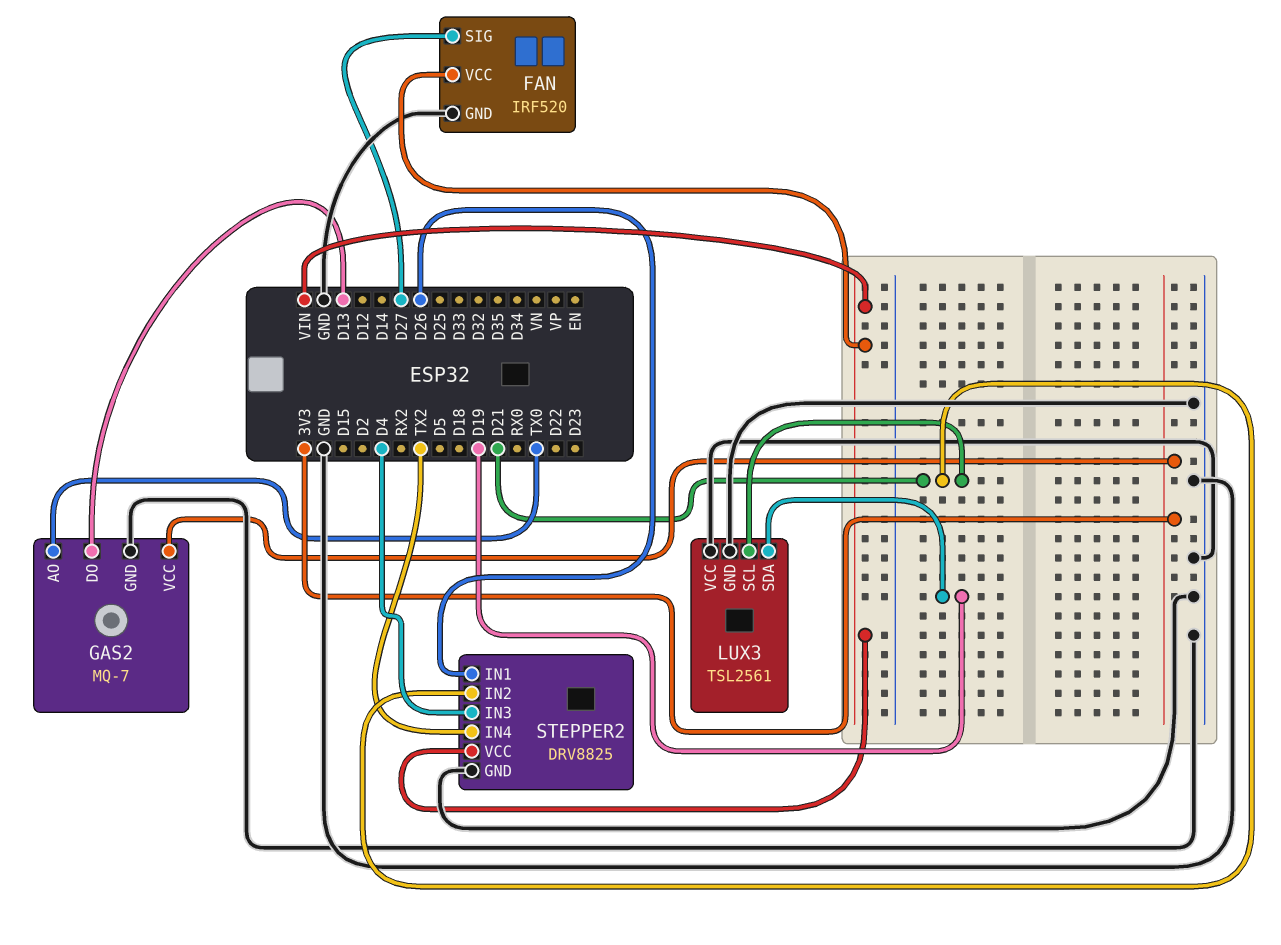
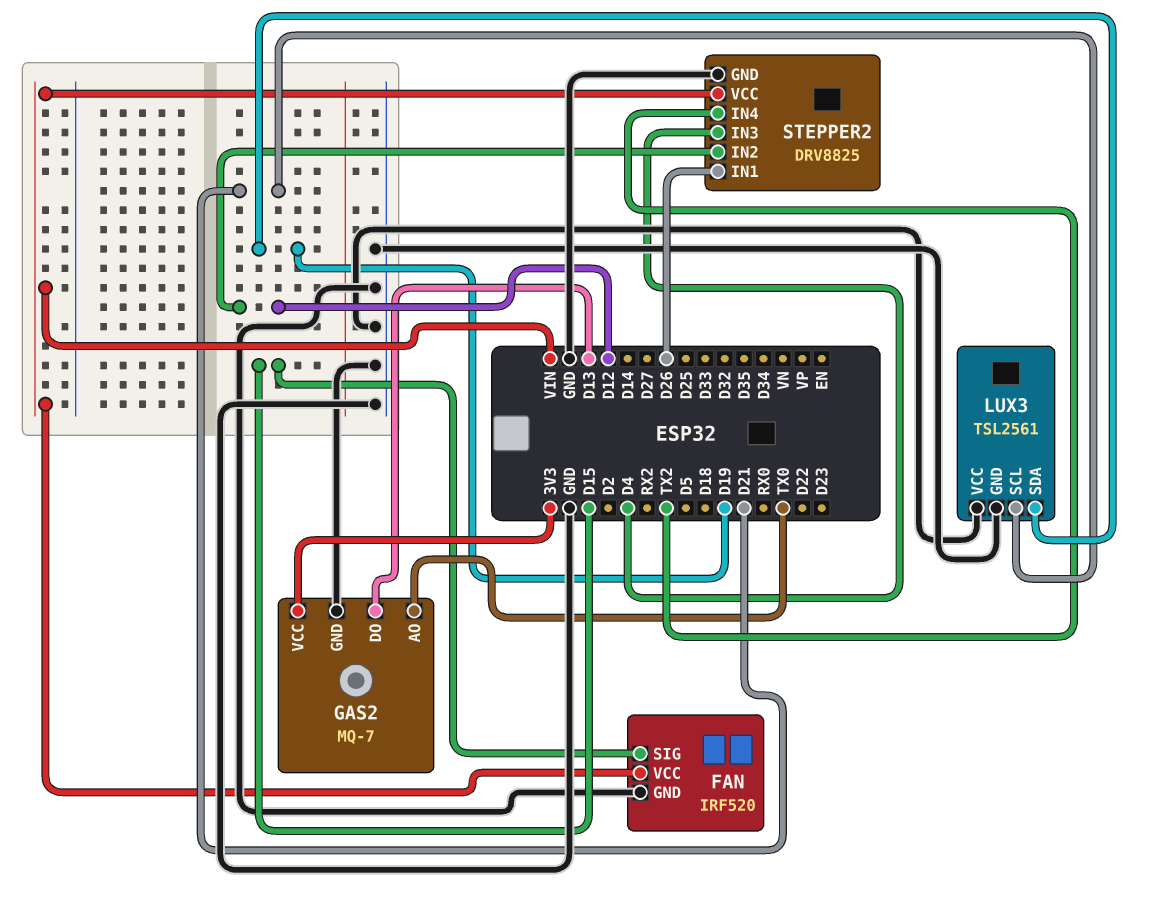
FAN pin SIG: D27 -> D15
STEPPER2 pin IN2: D21 -> D12

